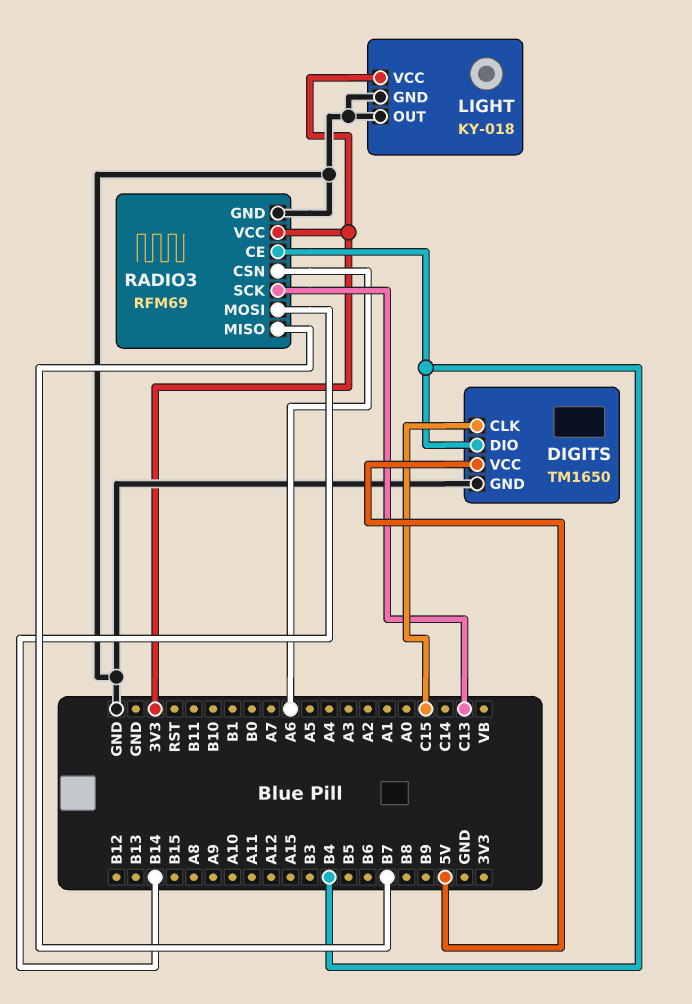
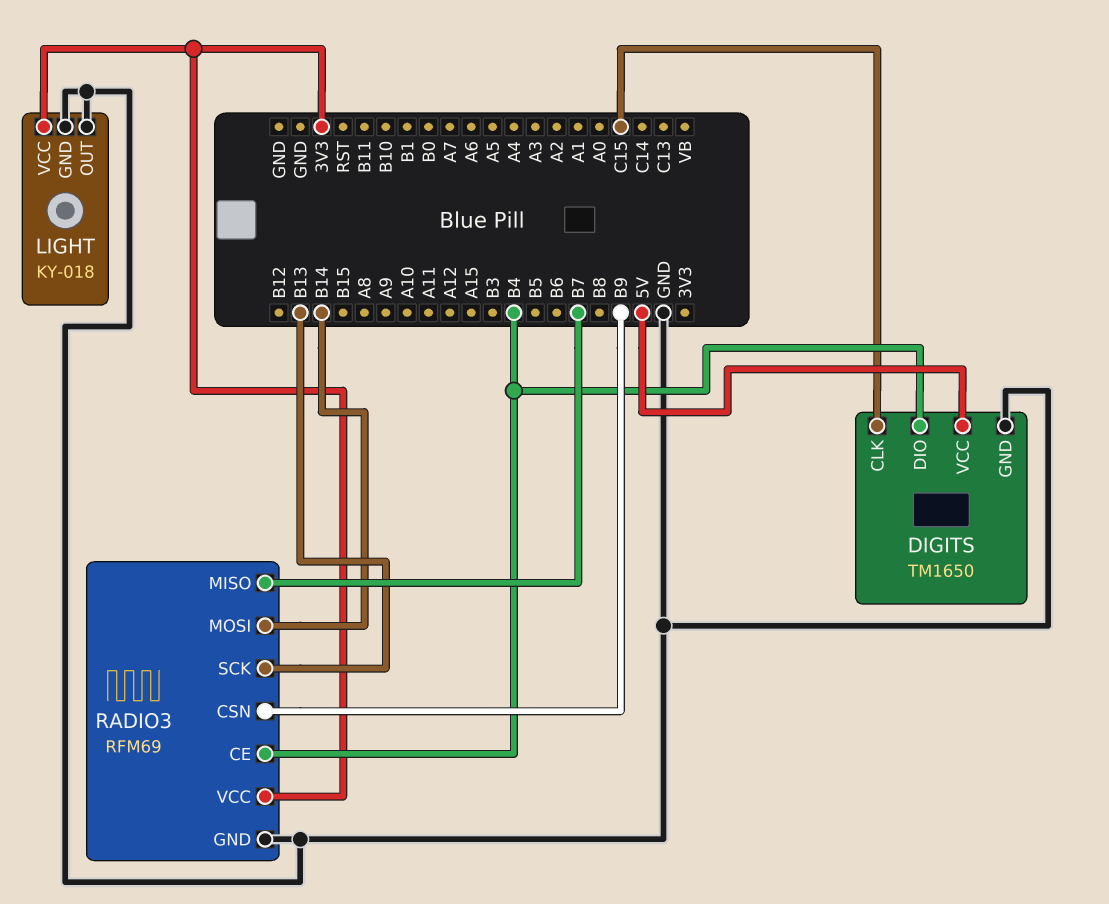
RADIO3 pin CSN: A6 -> B9
RADIO3 pin SCK: C13 -> B13

